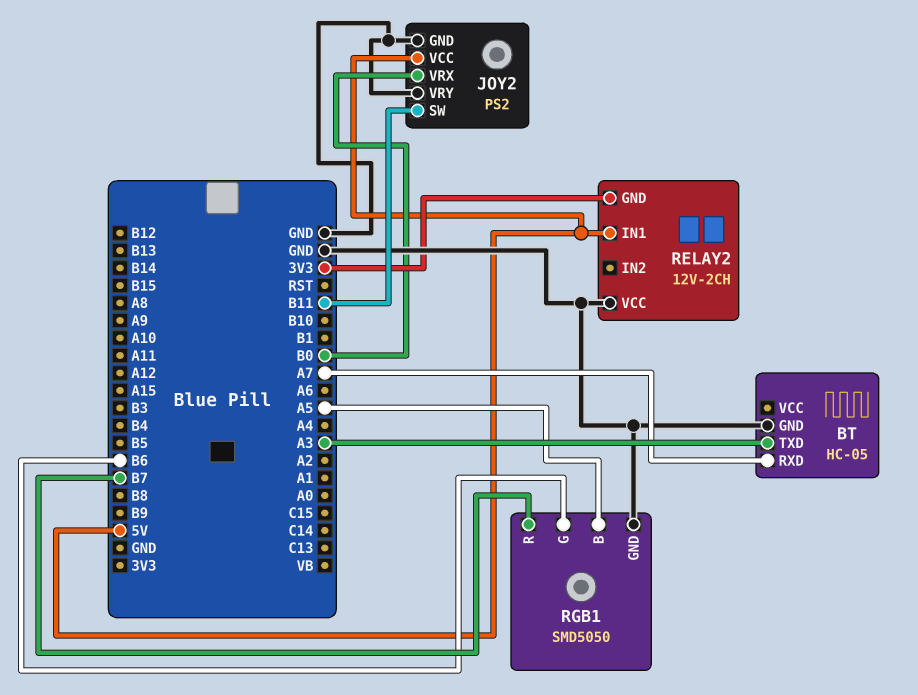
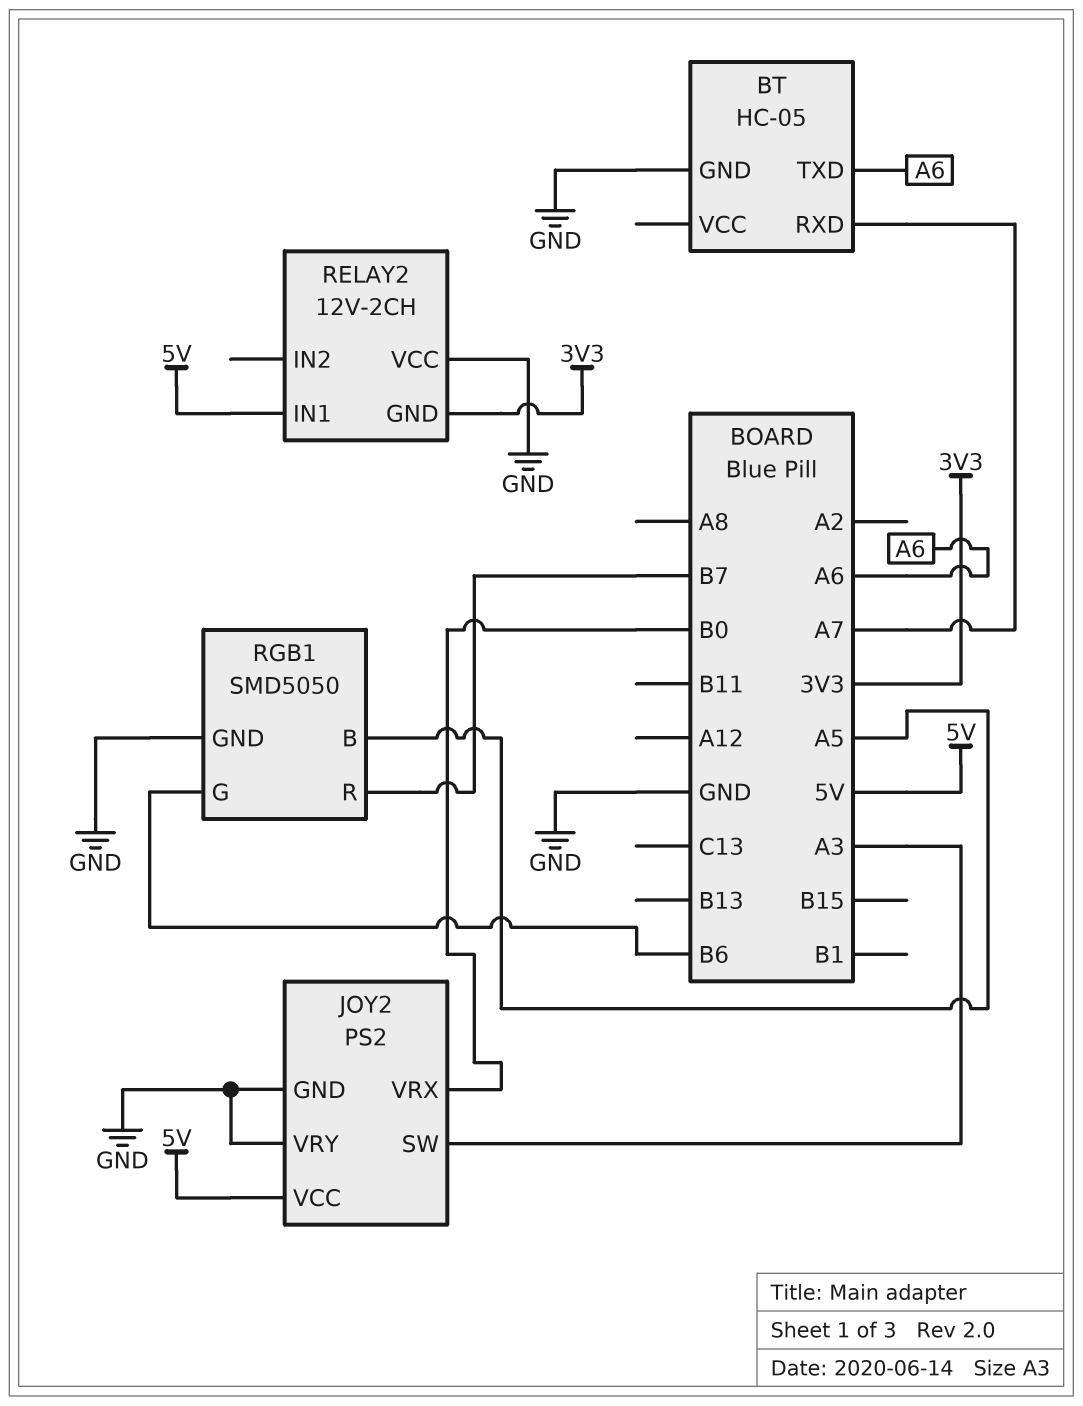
BT pin TXD: A3 -> A6
JOY2 pin SW: B11 -> A3

